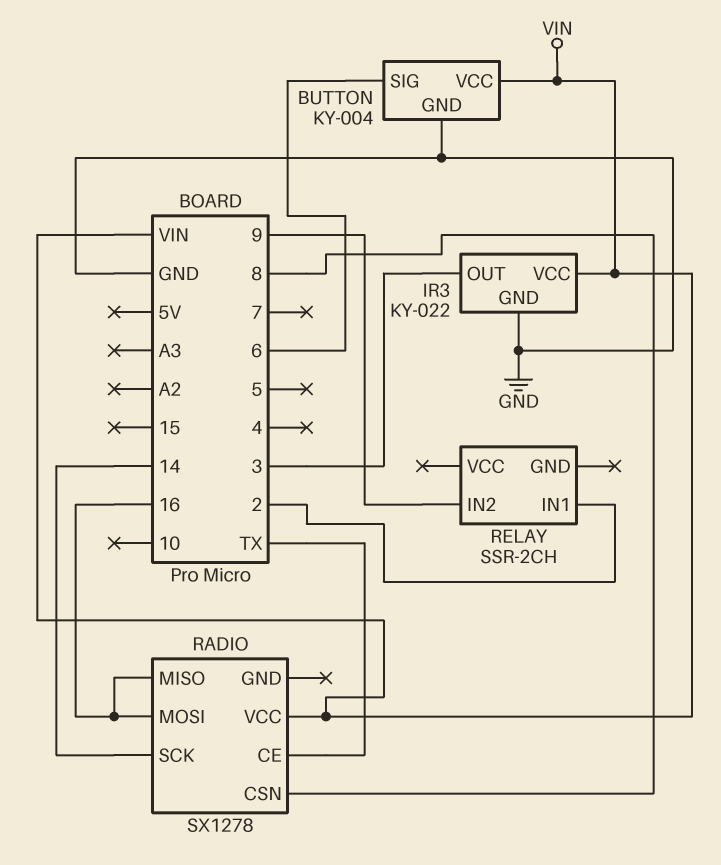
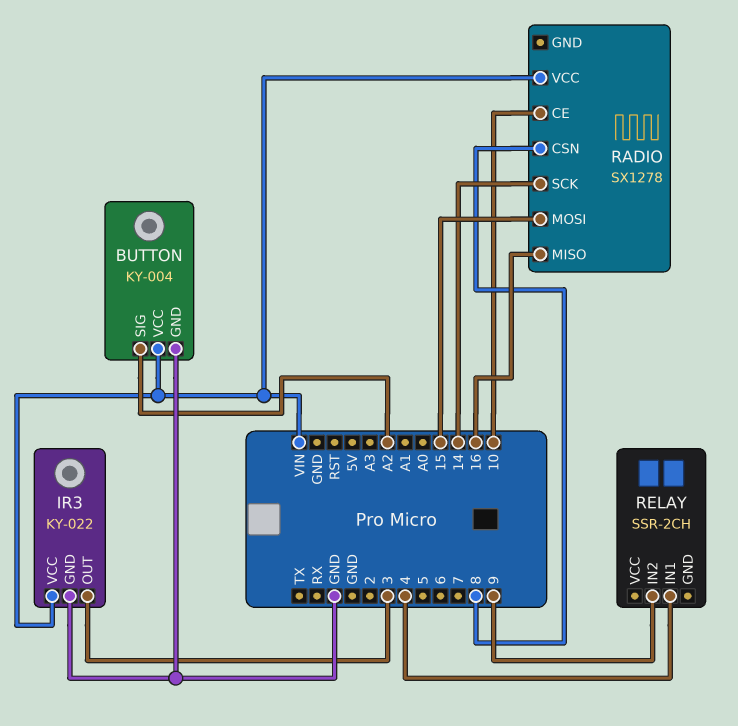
BUTTON pin SIG: 6 -> A2
RADIO pin CE: TX -> 10
RADIO pin MOSI: 16 -> 15
RELAY pin IN1: 2 -> 4

